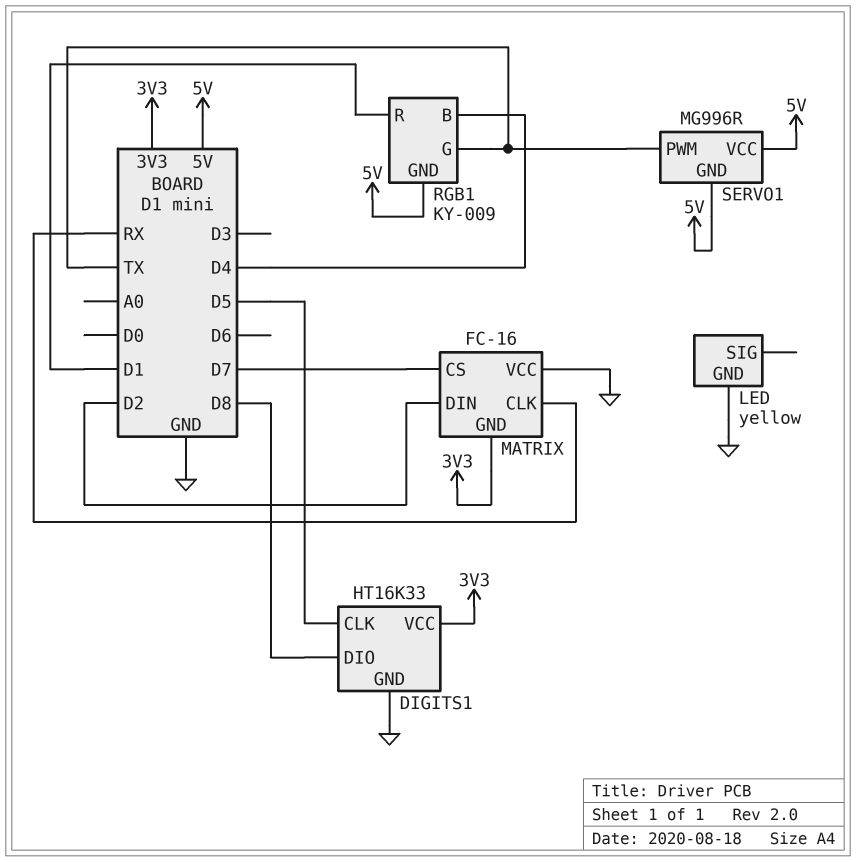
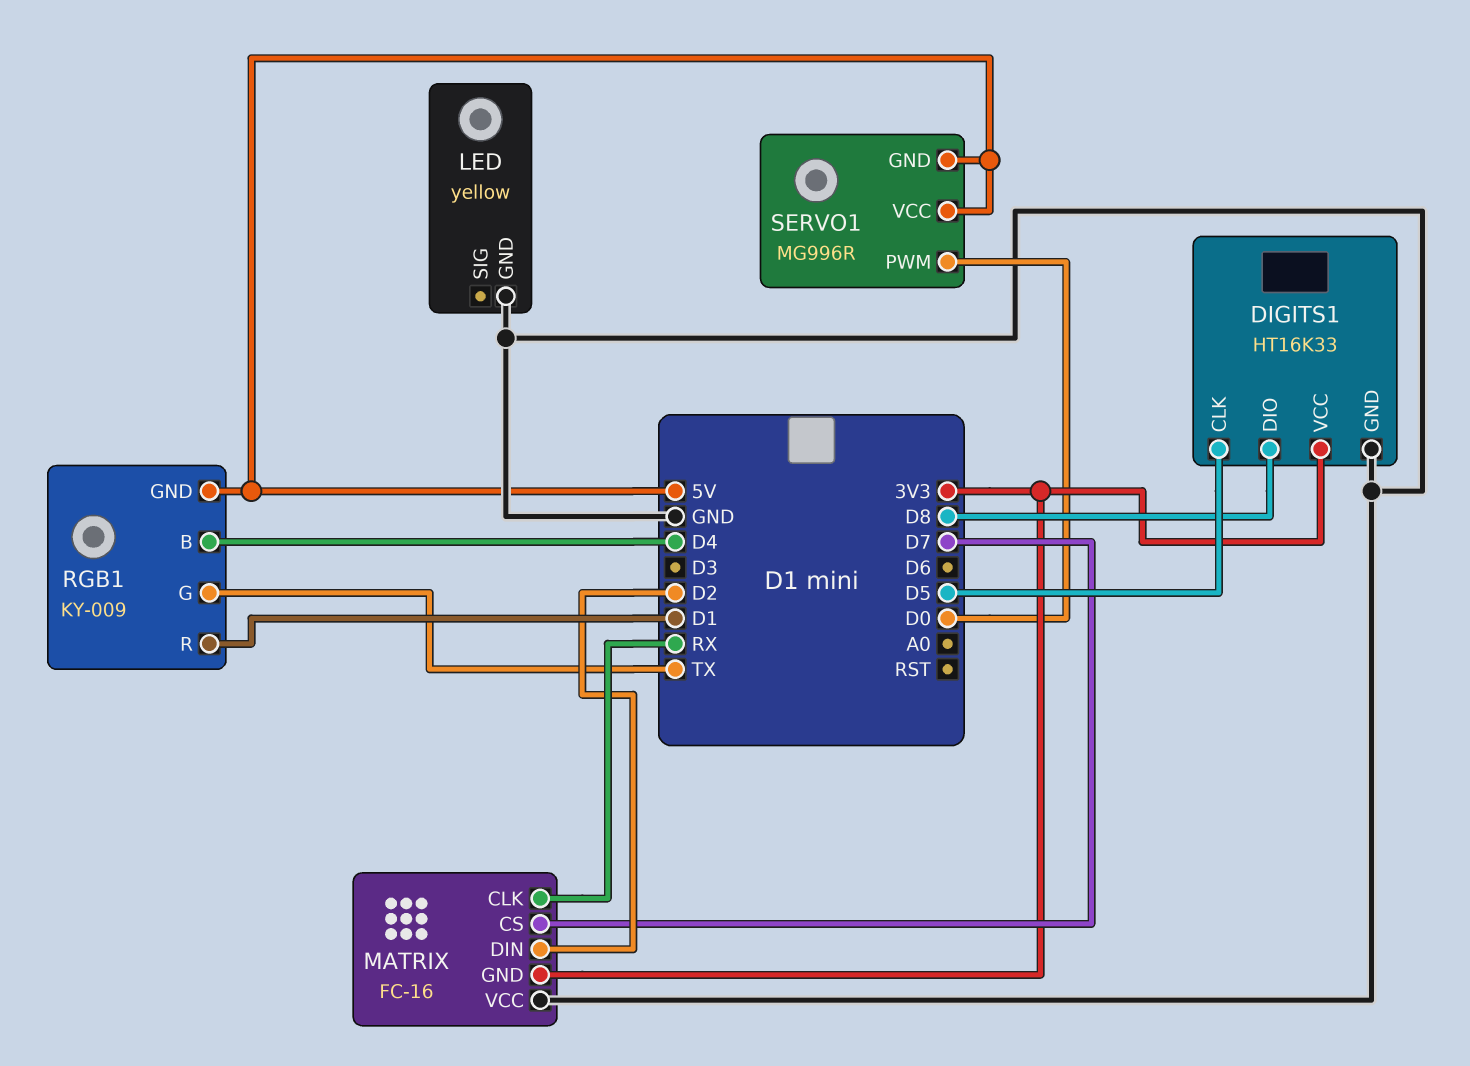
SERVO1 pin PWM: TX -> D0

